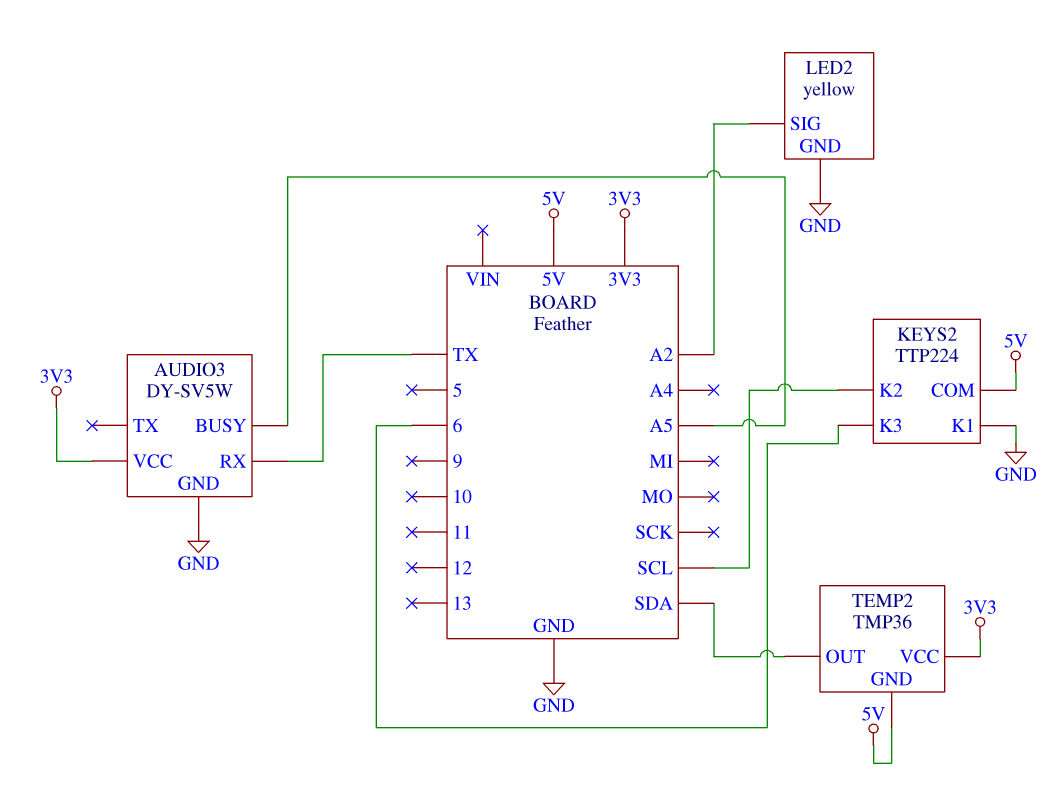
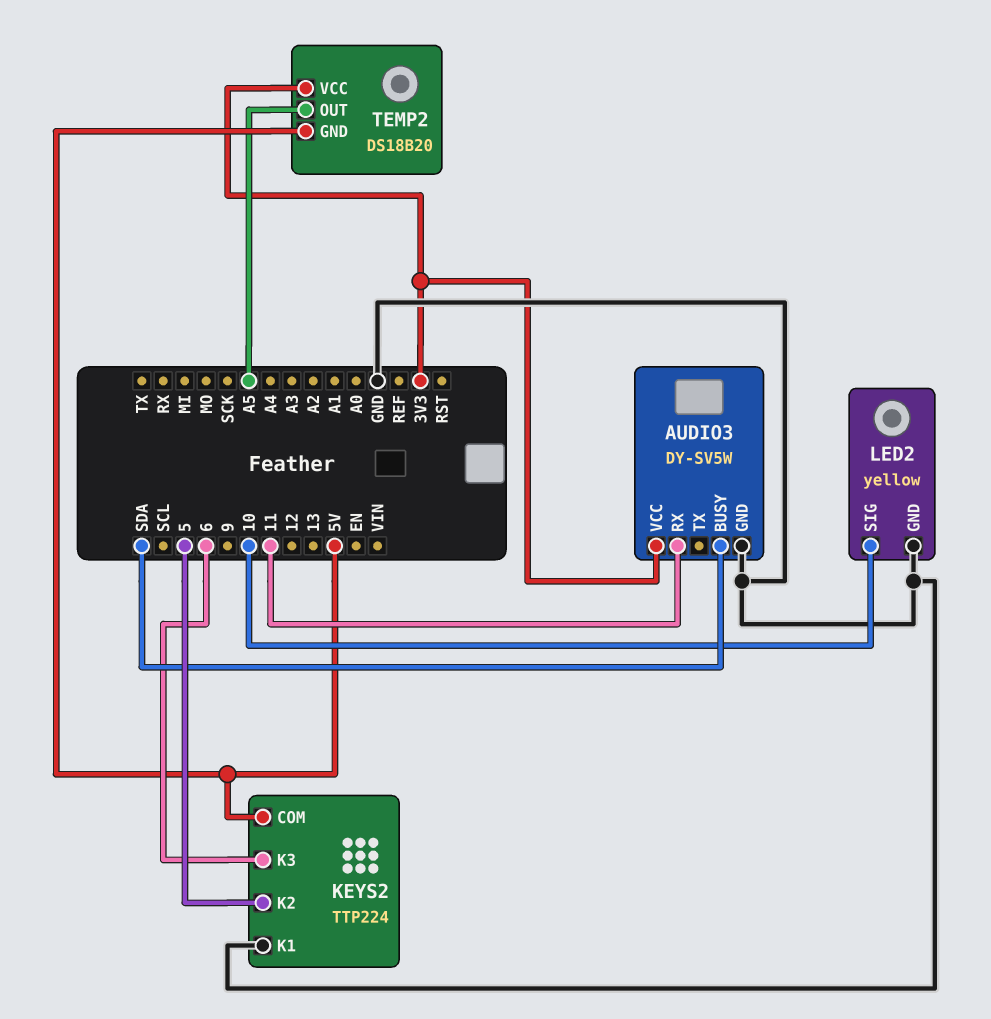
AUDIO3 pin BUSY: A5 -> SDA
AUDIO3 pin RX: TX -> 11
KEYS2 pin K2: SCL -> 5
LED2 pin SIG: A2 -> 10
TEMP2: TMP36 -> DS18B20
TEMP2 pin OUT: SDA -> A5

